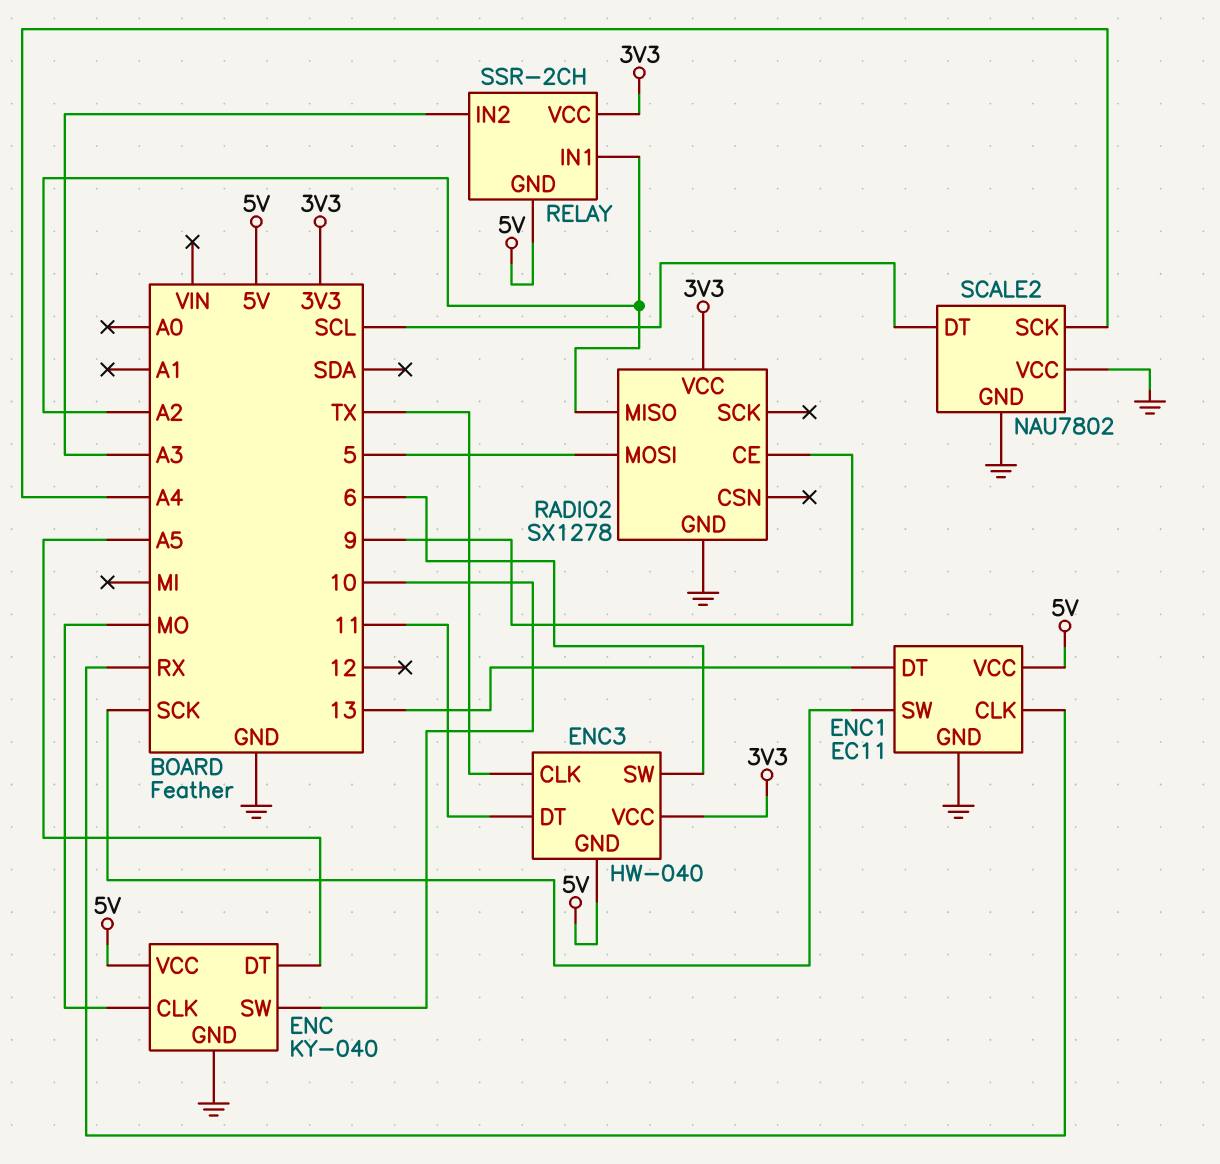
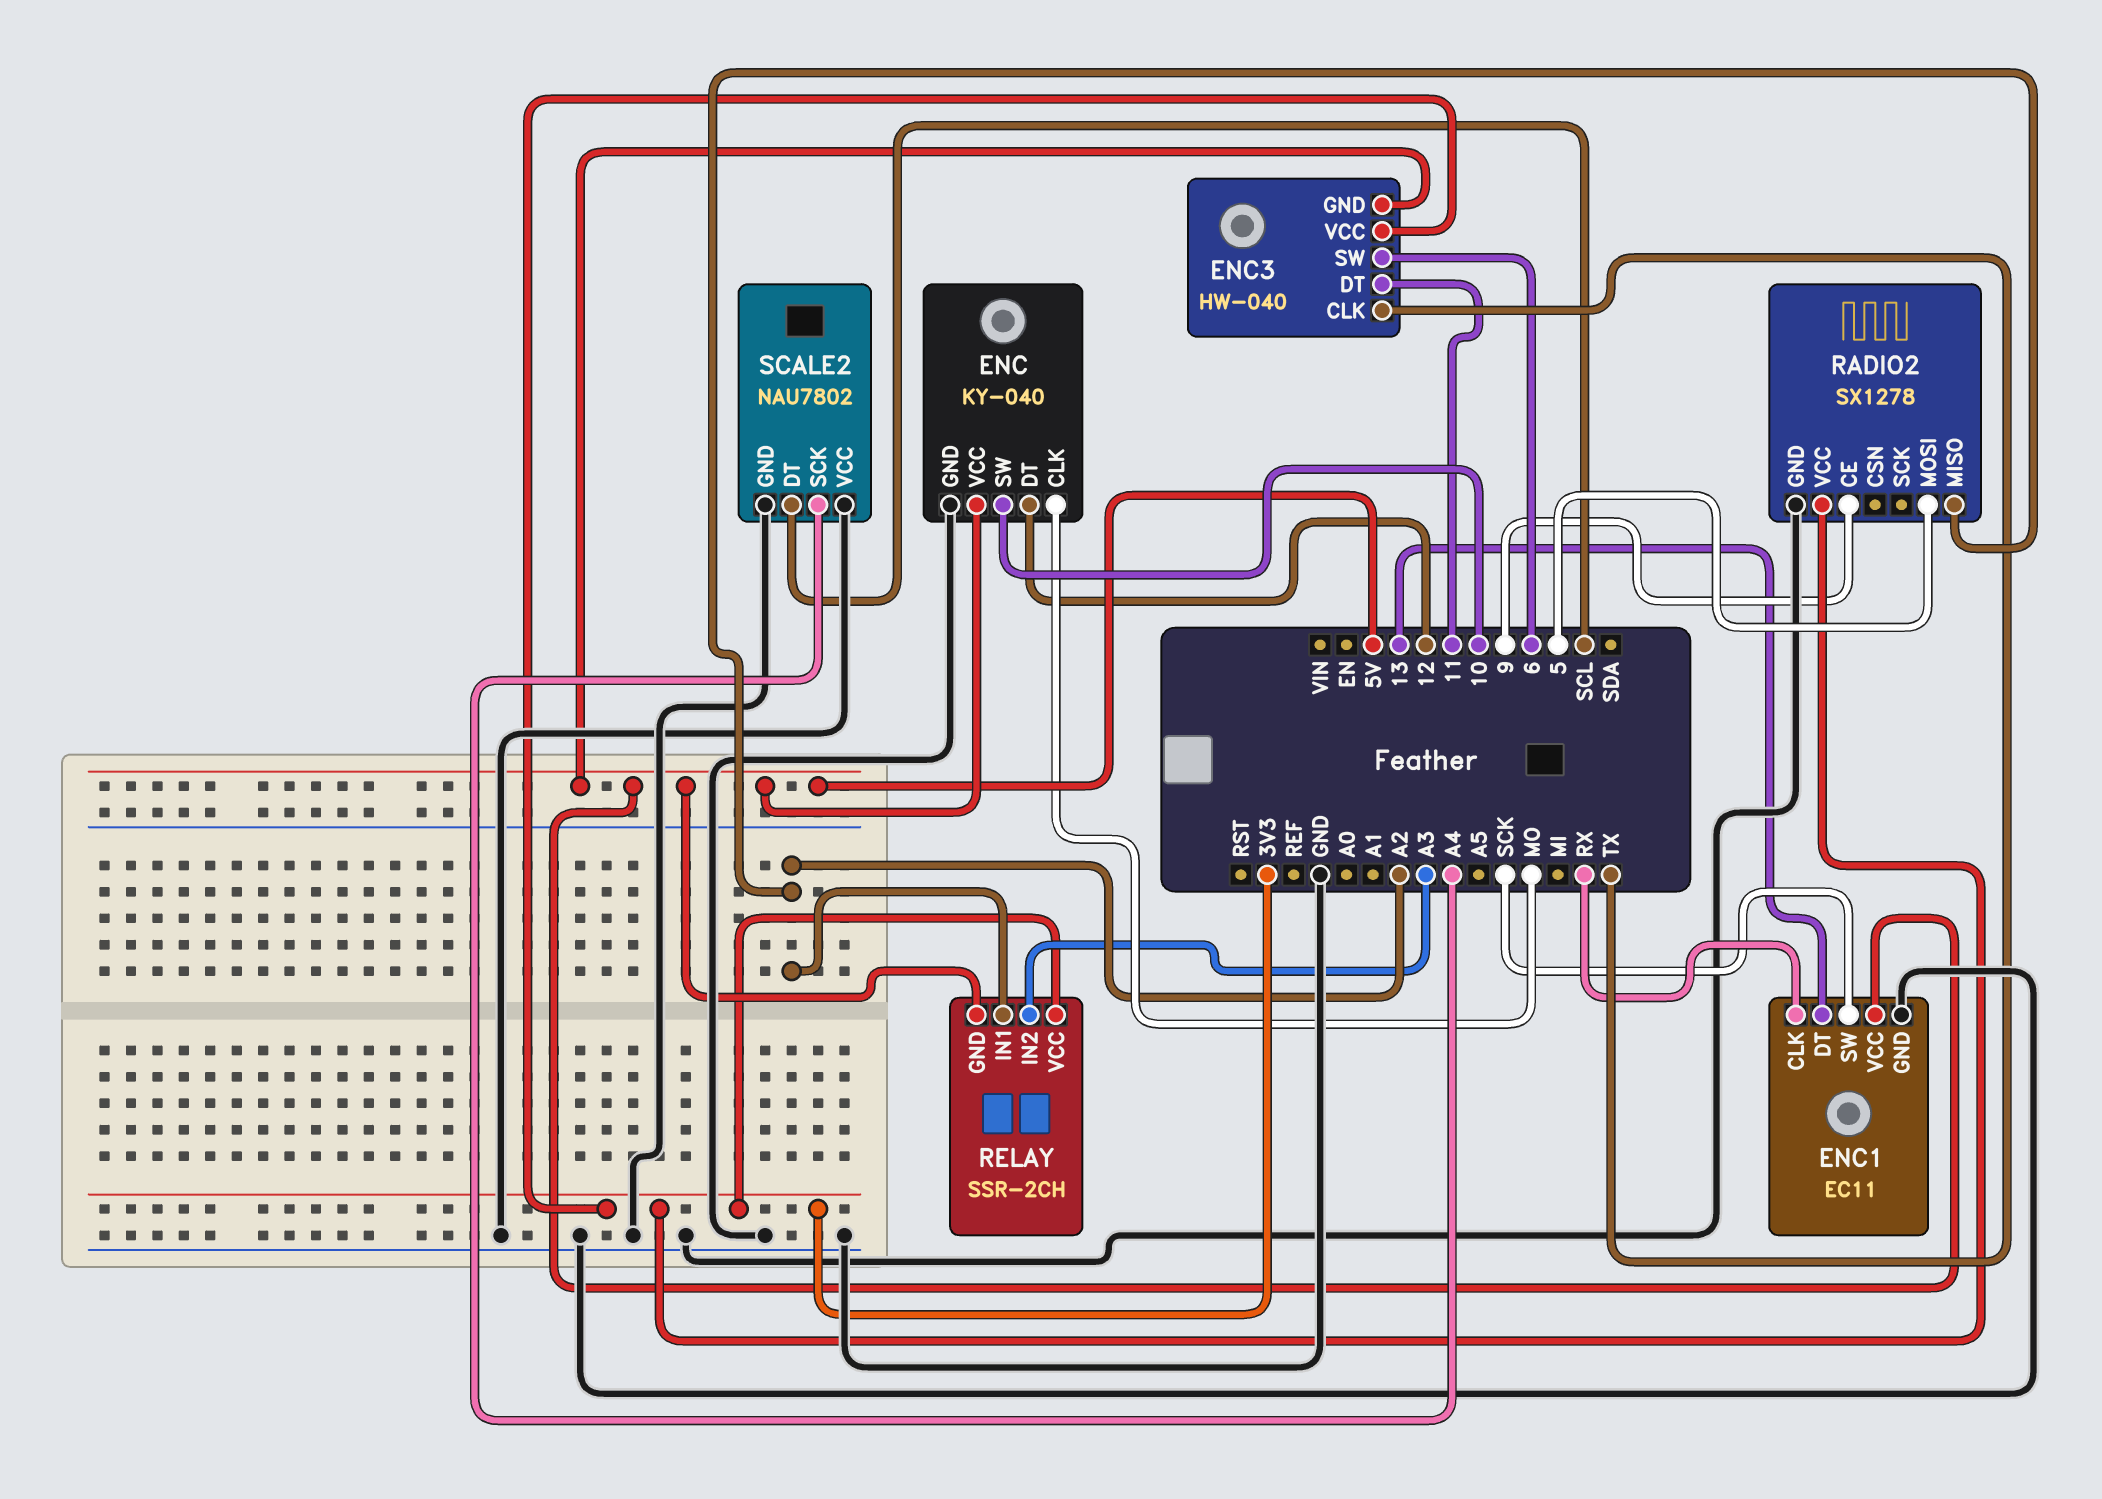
ENC pin DT: A5 -> 12

